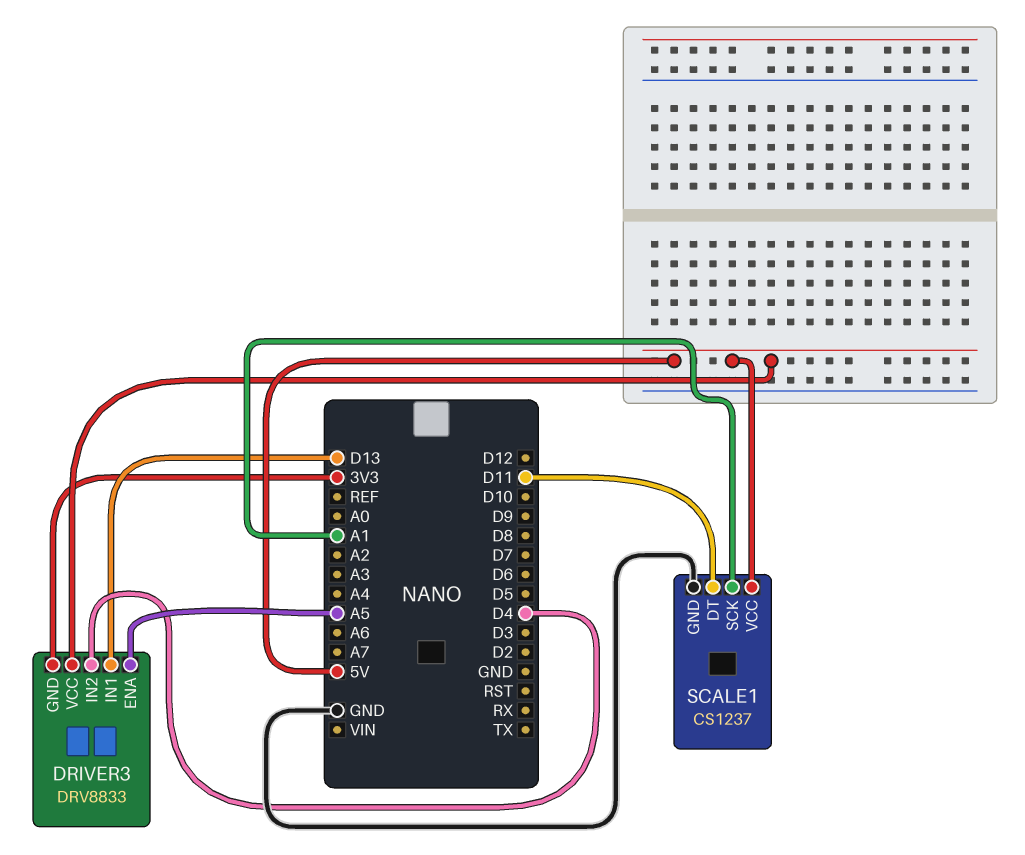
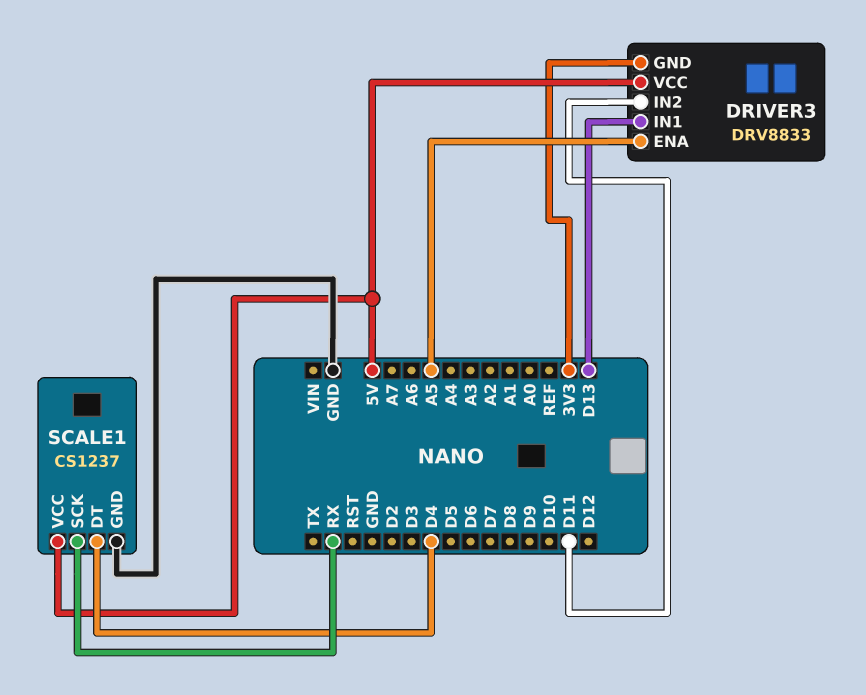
DRIVER3 pin IN2: D4 -> D11
SCALE1 pin DT: D11 -> D4
SCALE1 pin SCK: A1 -> RX

